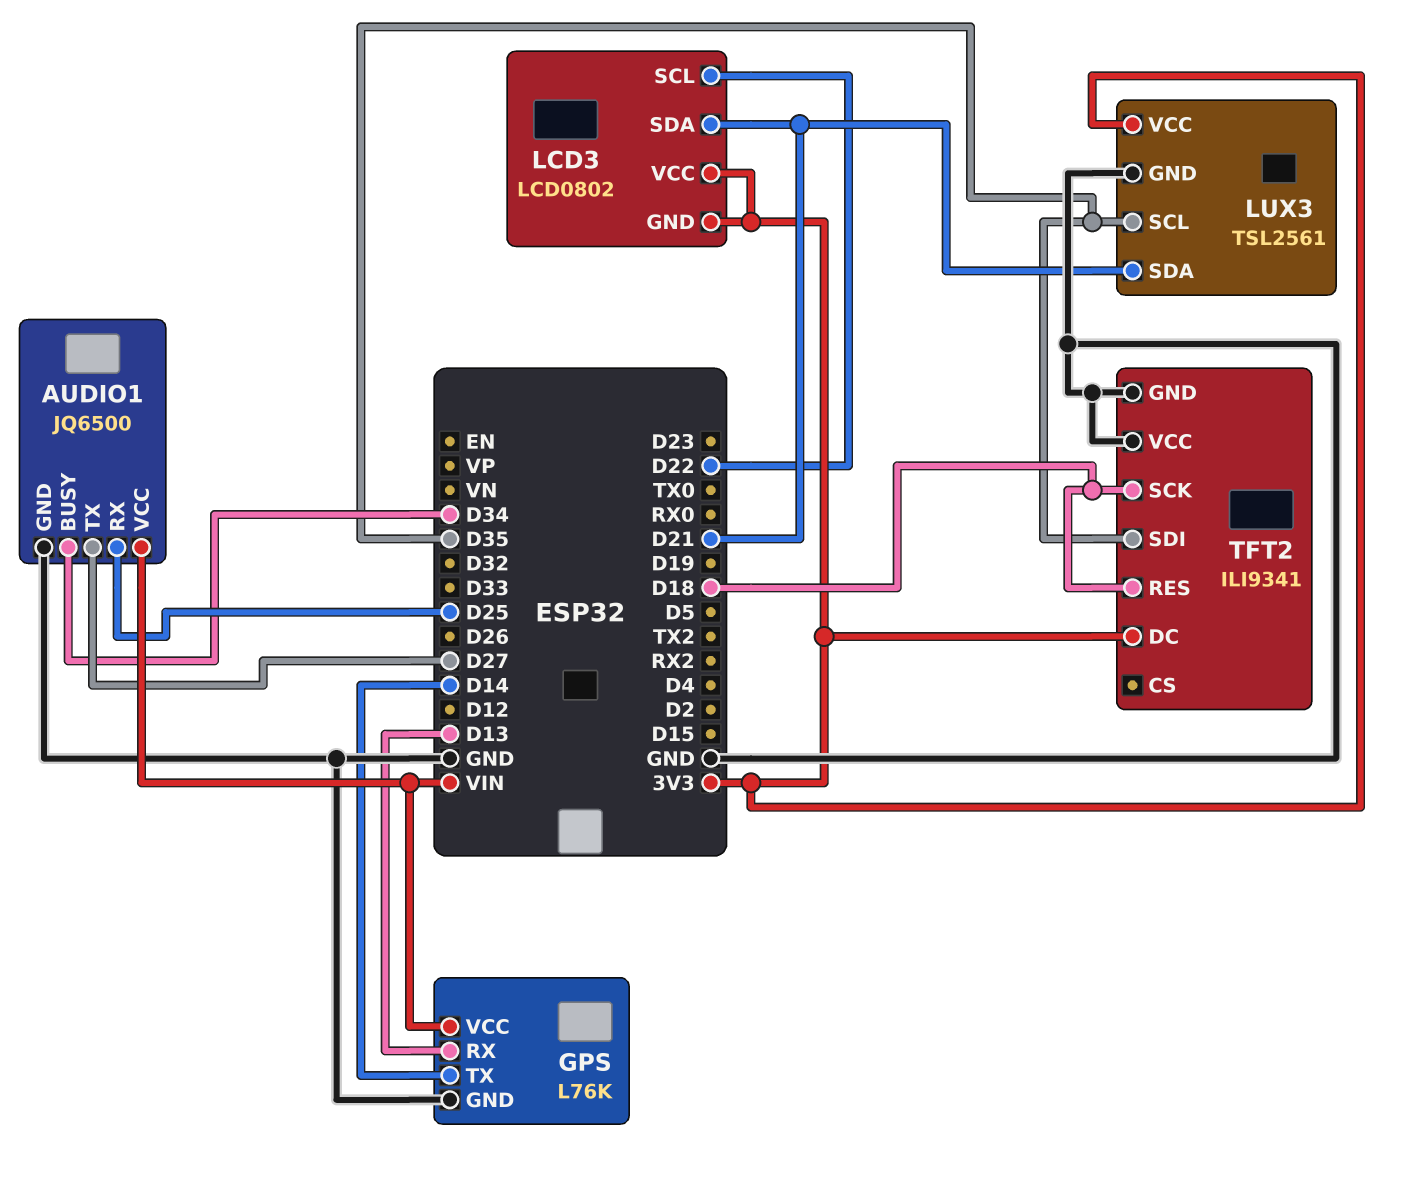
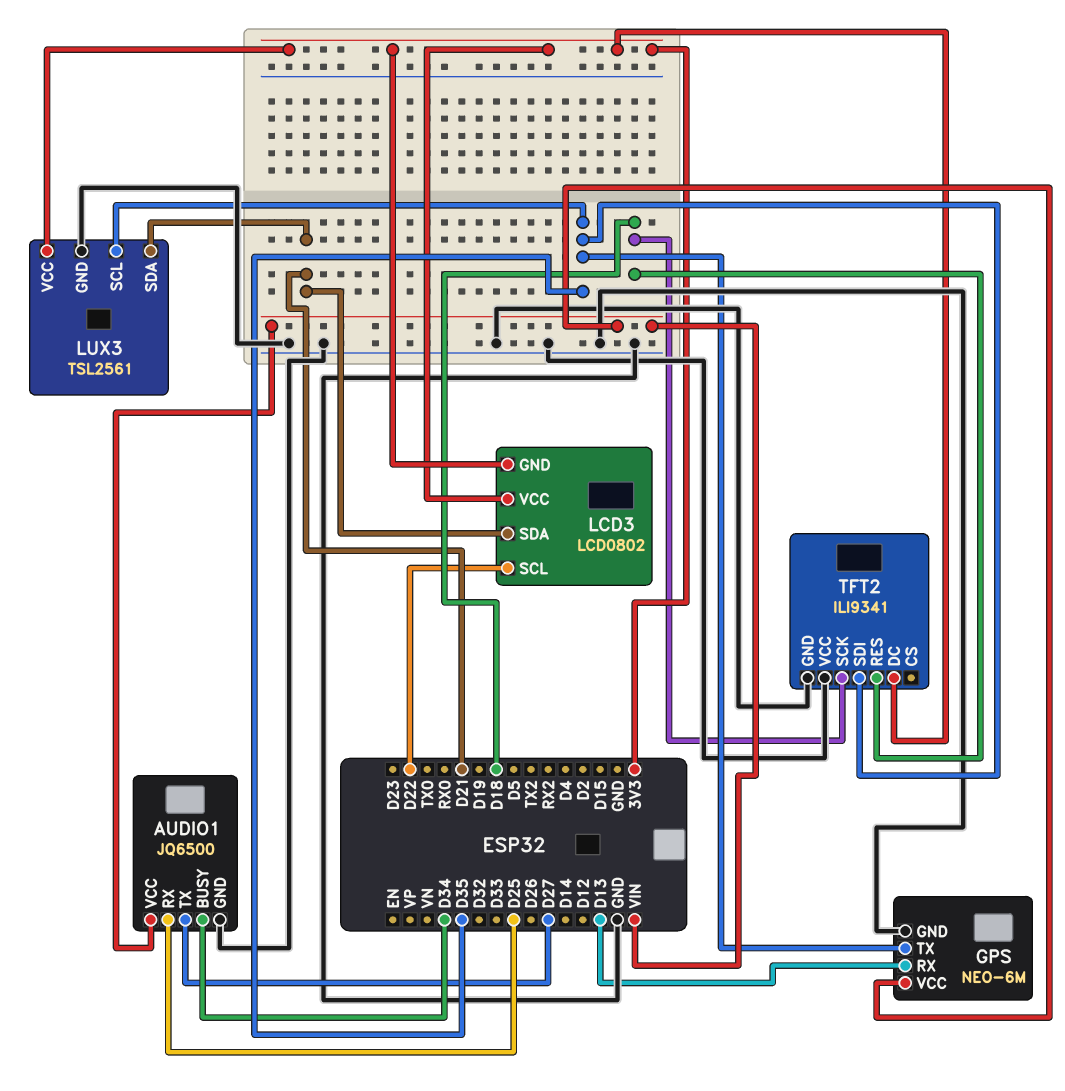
GPS: L76K -> NEO-6M
GPS pin TX: D14 -> D35

